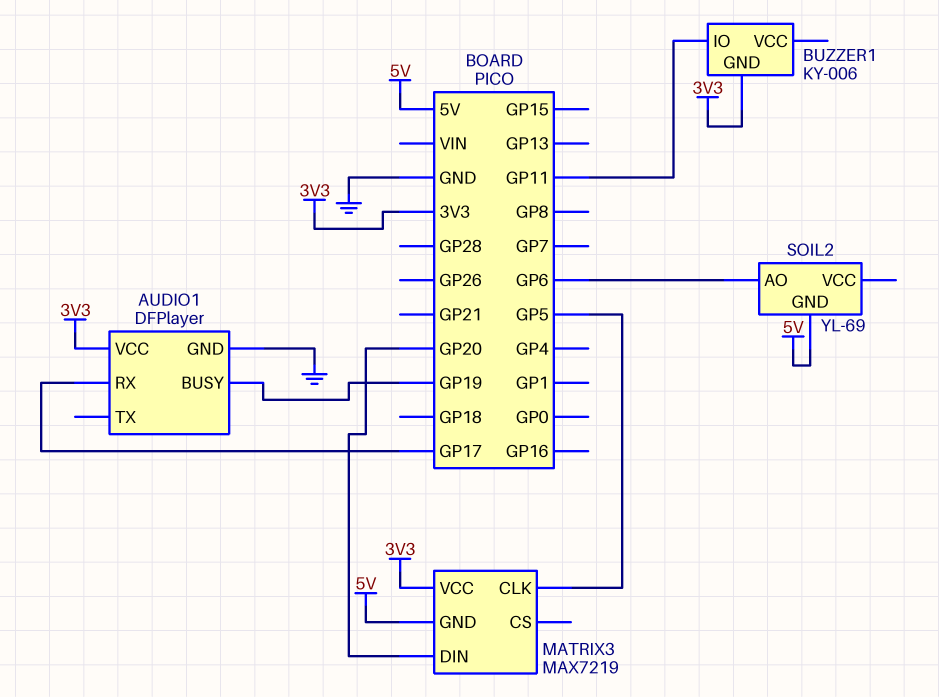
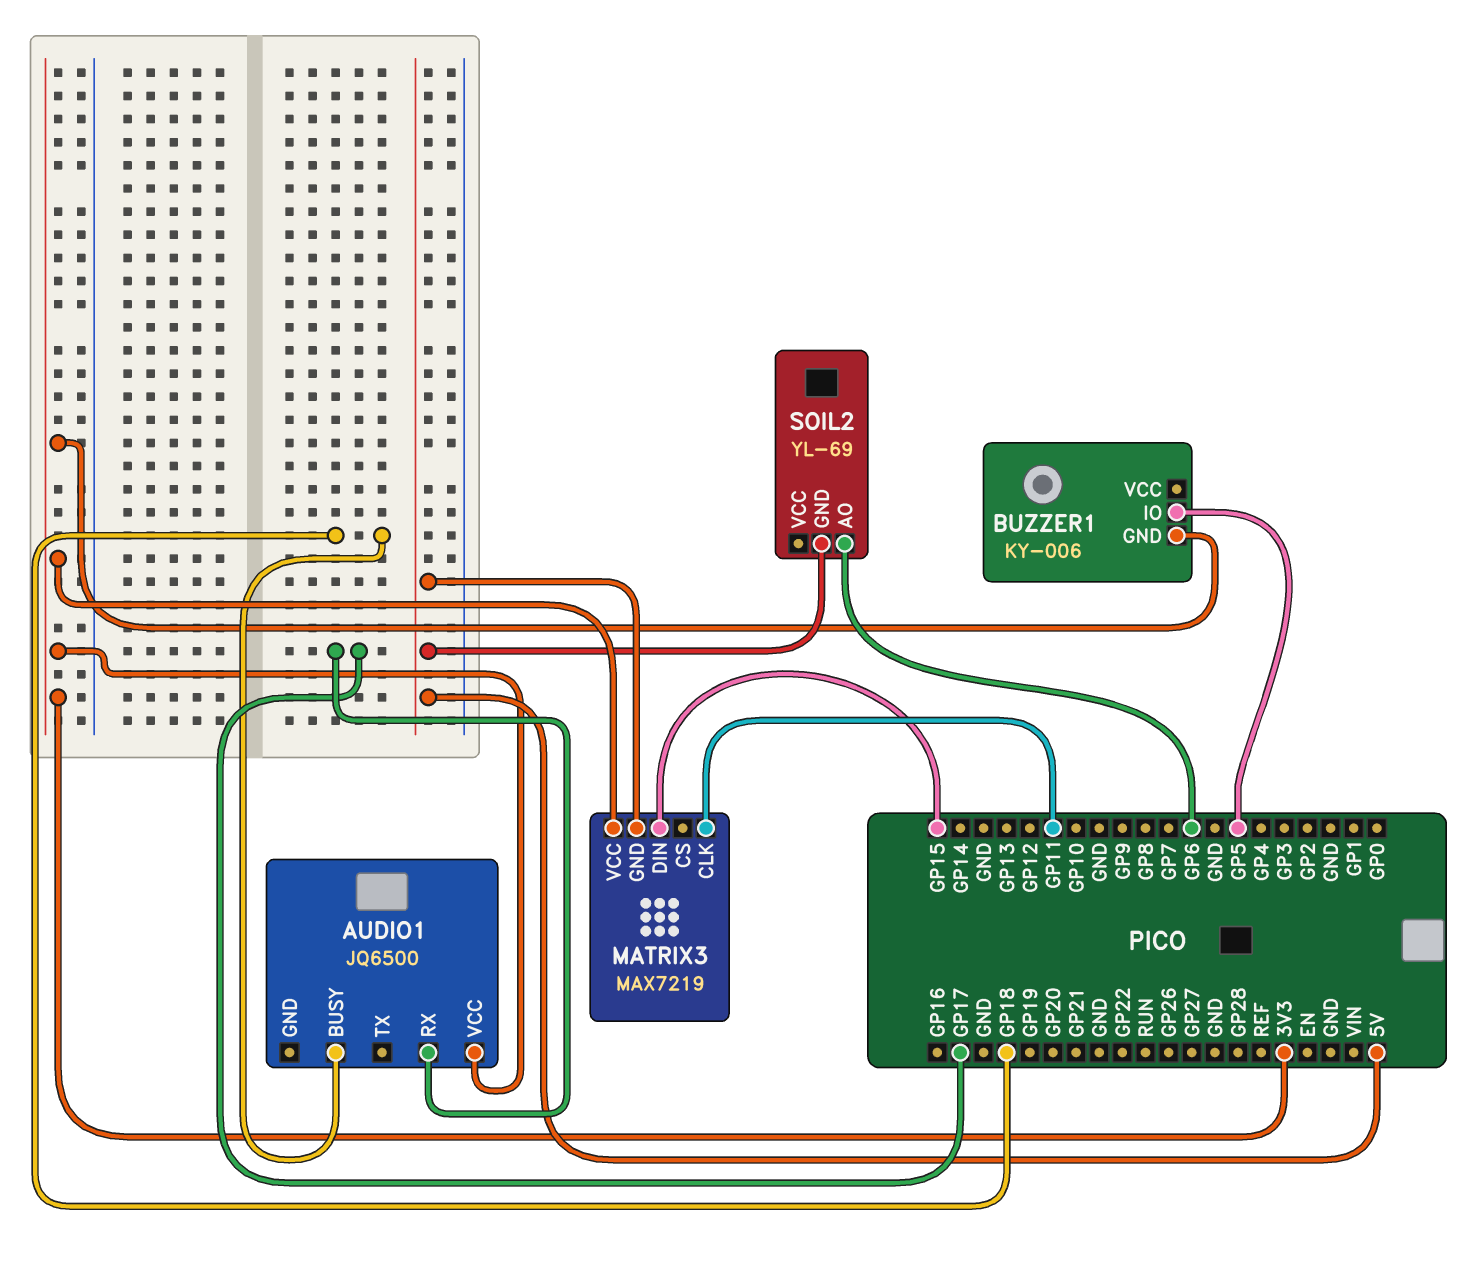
AUDIO1: DFPlayer -> JQ6500
AUDIO1 pin BUSY: GP19 -> GP18
AUDIO1 pin GND: GND -> none
BUZZER1 pin IO: GP11 -> GP5
MATRIX3 pin CLK: GP5 -> GP11
MATRIX3 pin DIN: GP20 -> GP15

